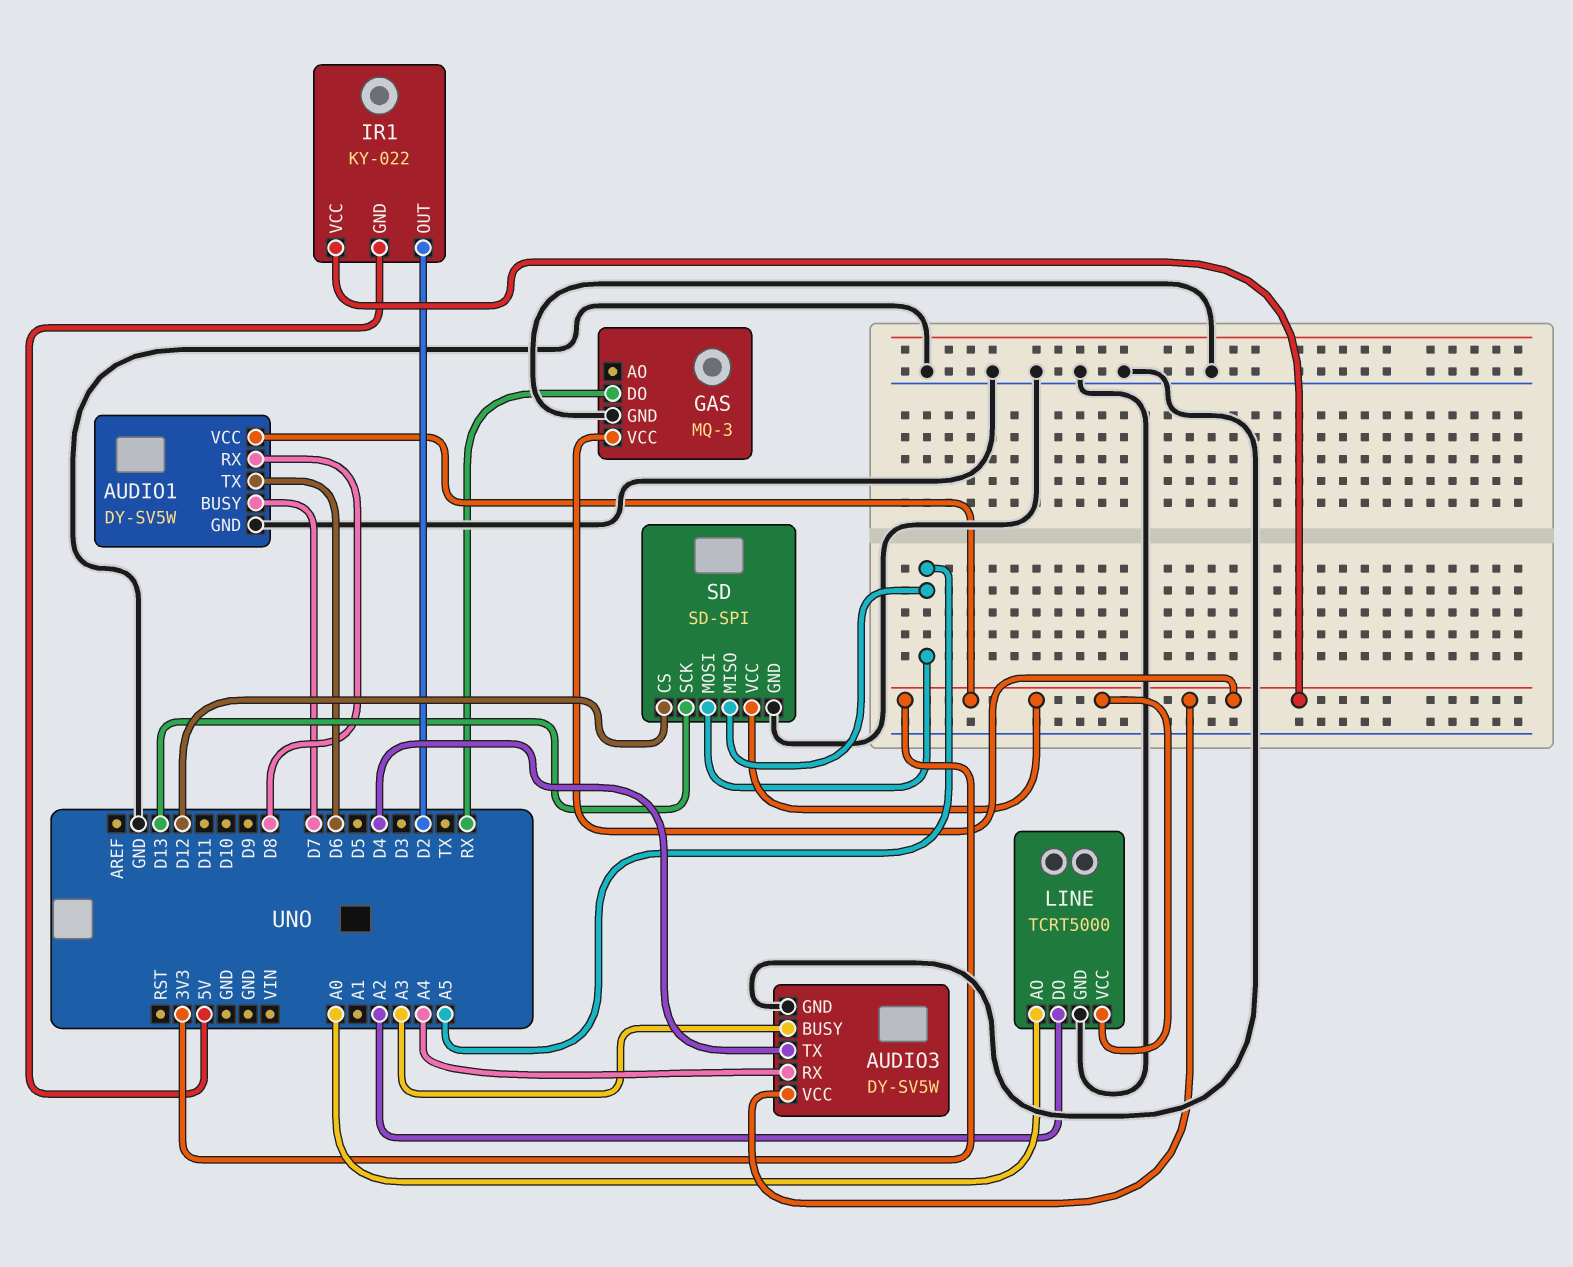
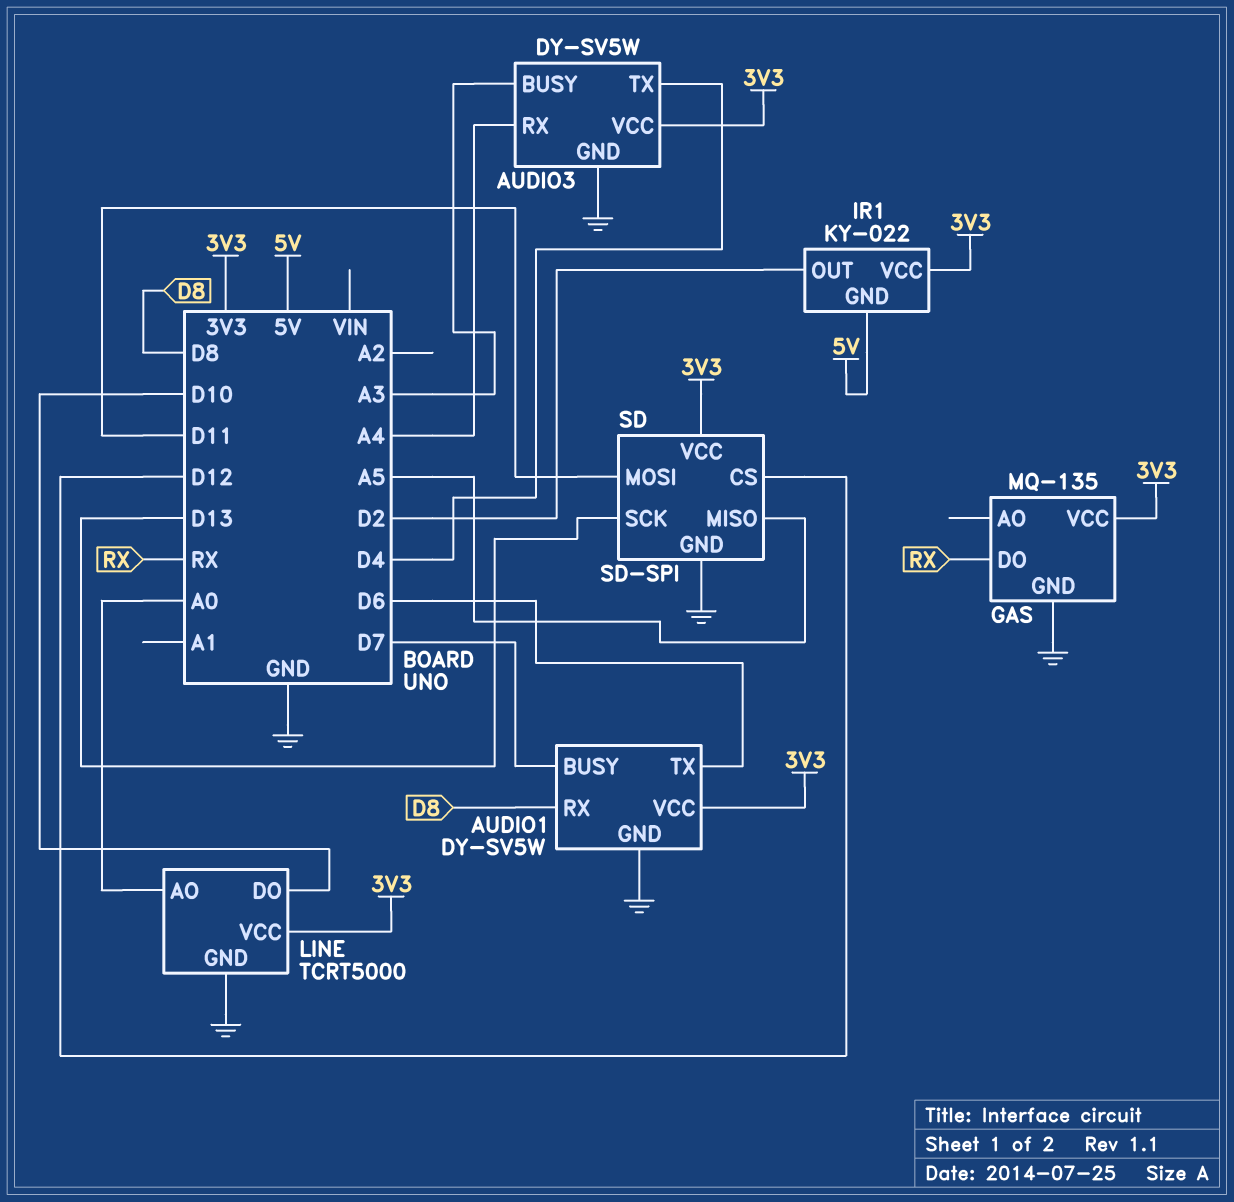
GAS: MQ-3 -> MQ-135
LINE pin DO: A2 -> D10
SD pin MOSI: A5 -> D11

